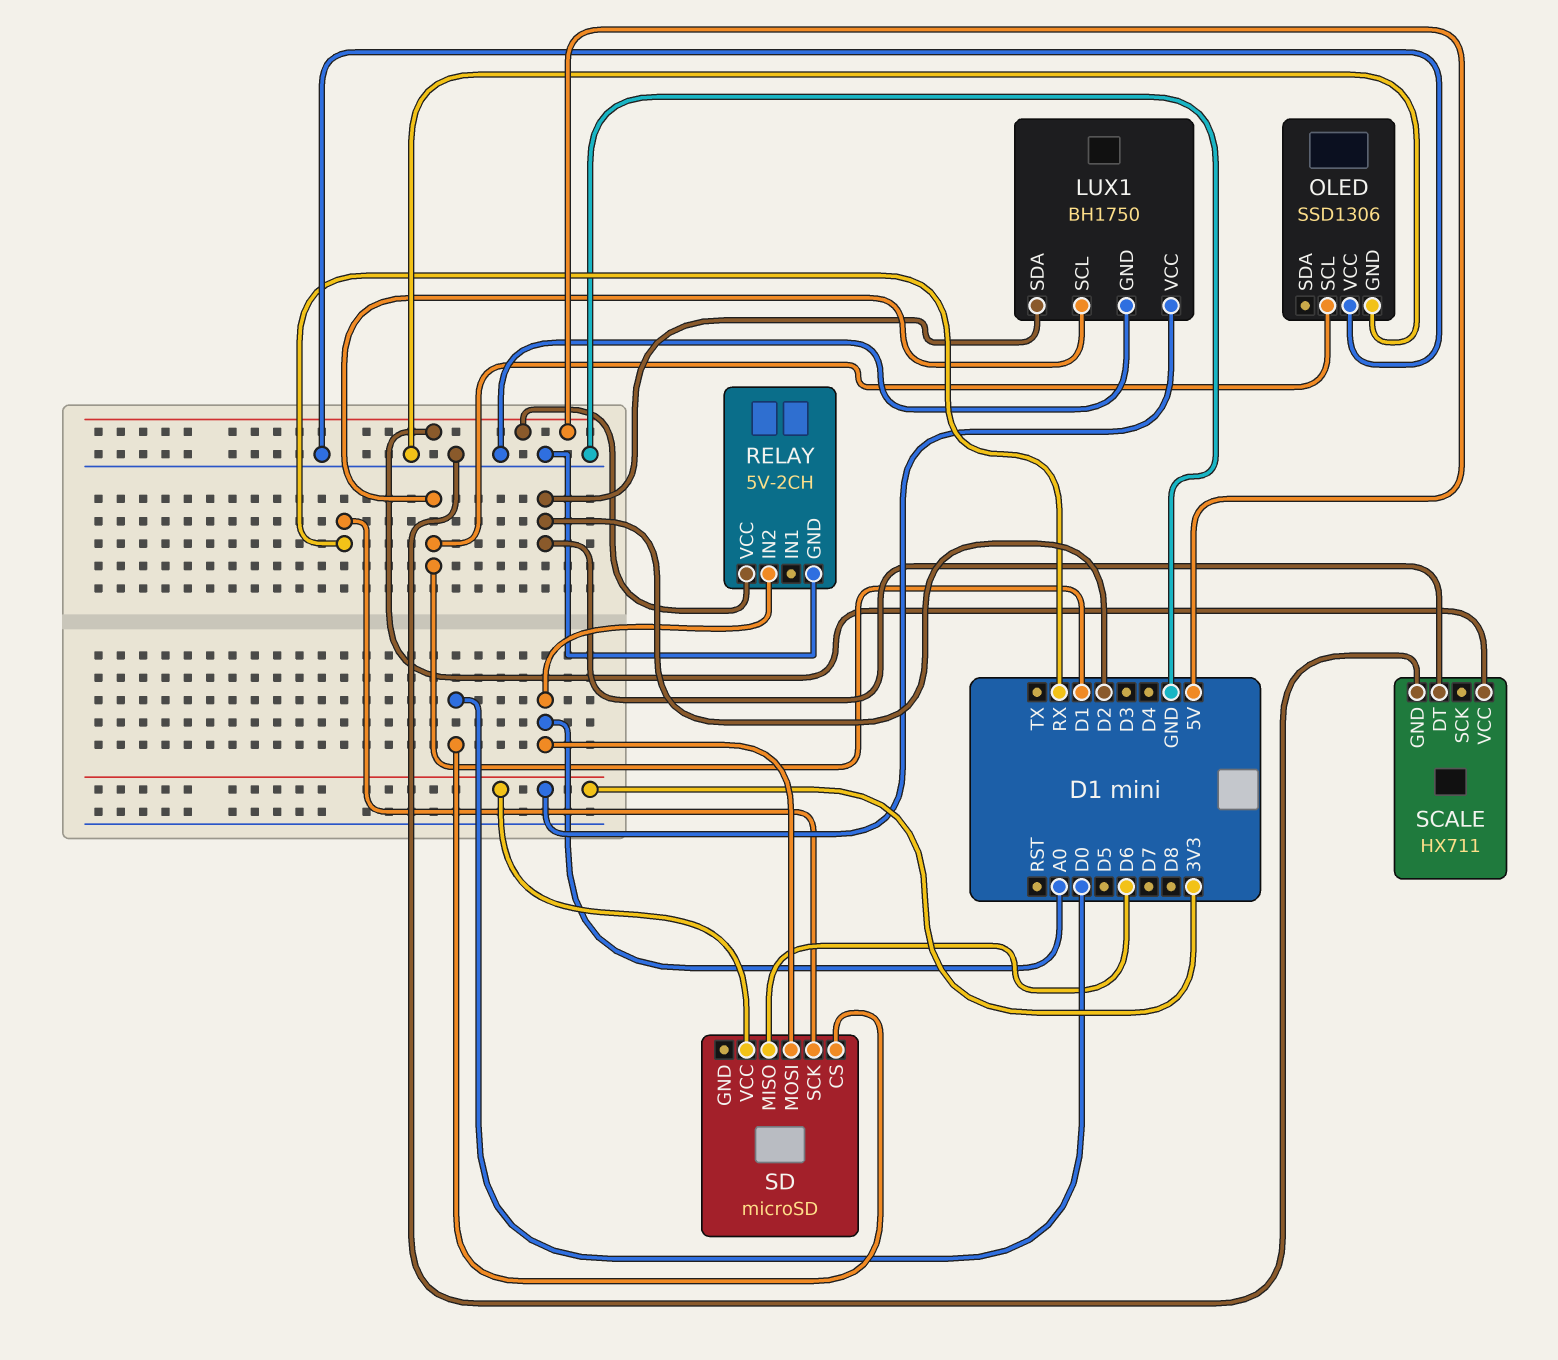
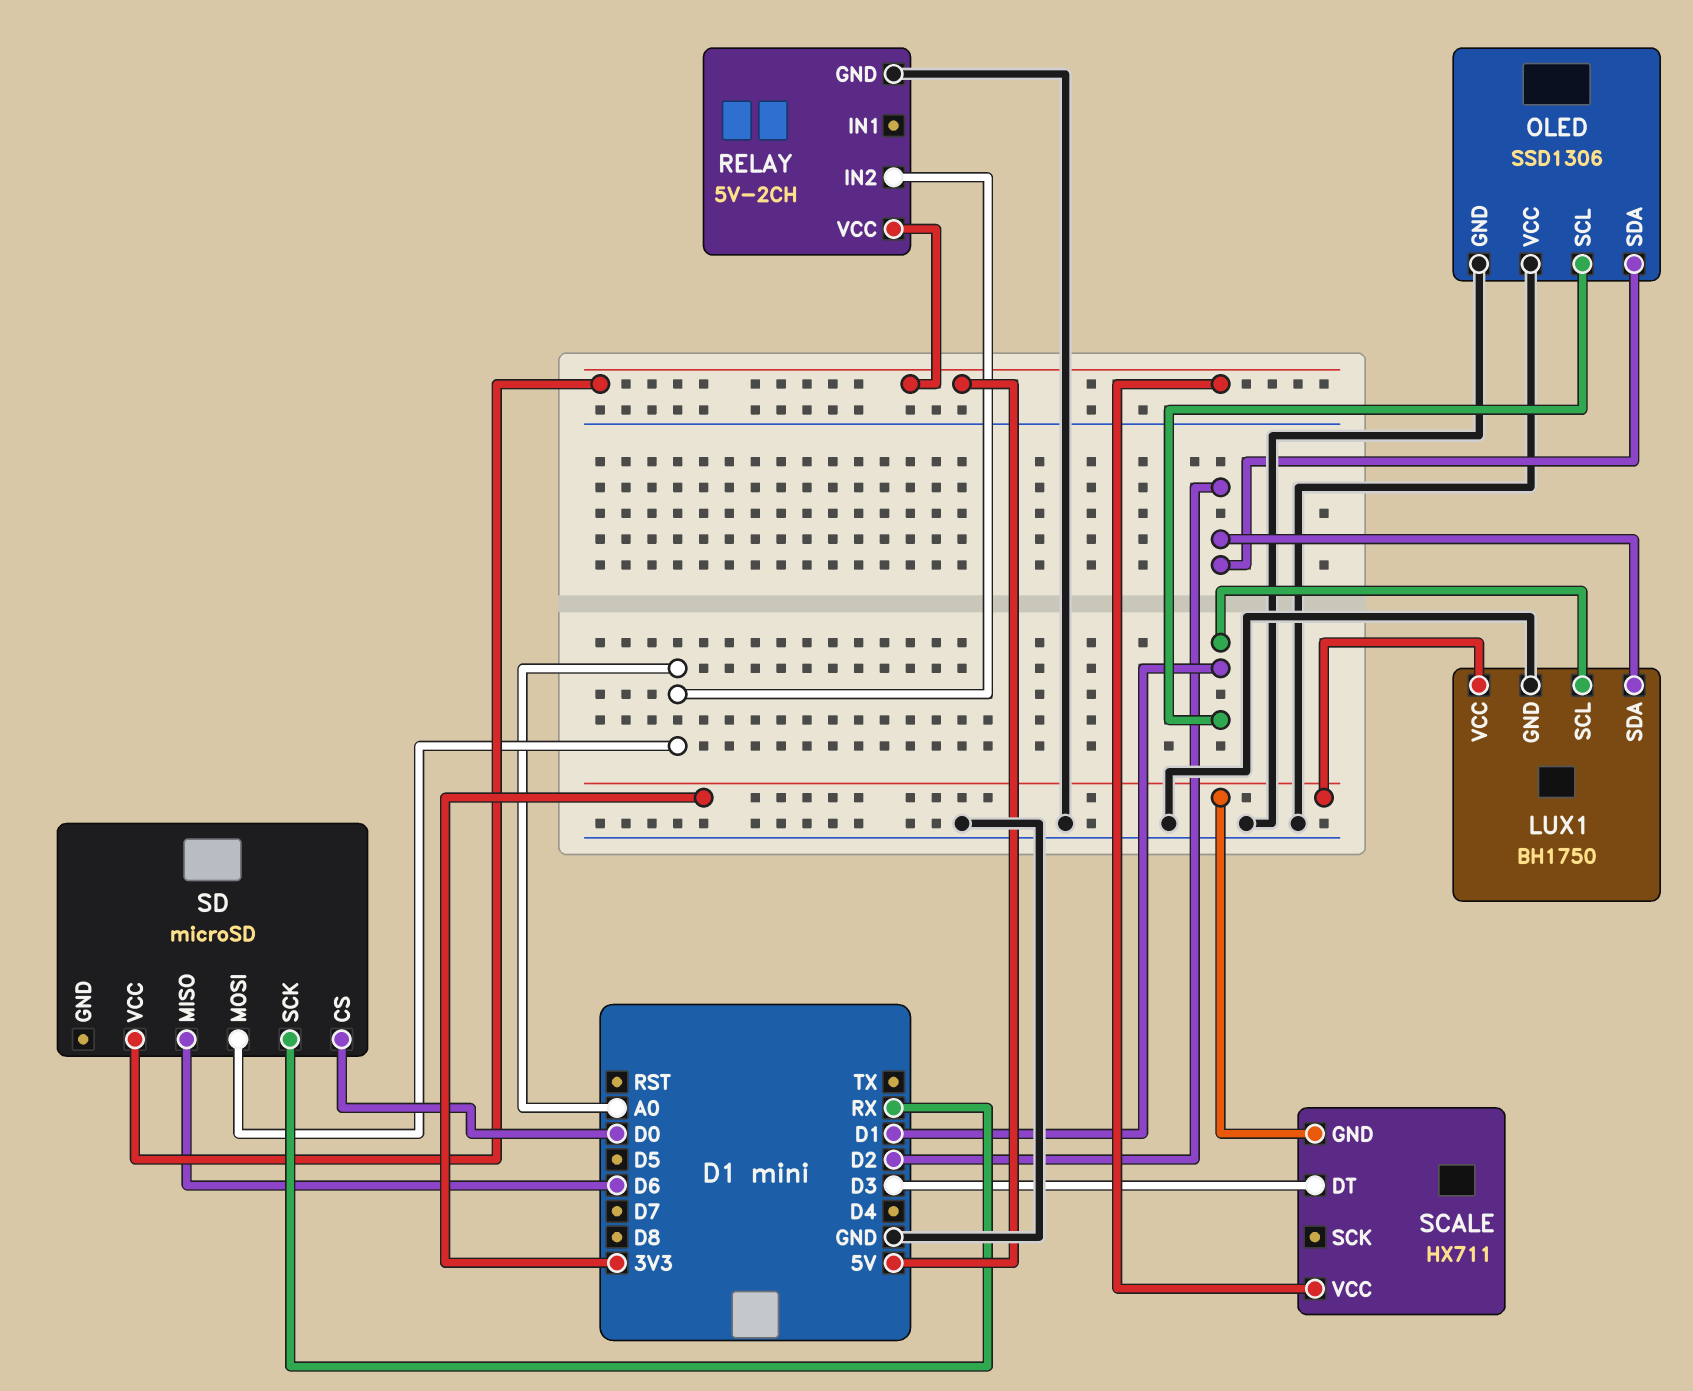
OLED pin SDA: none -> D2
SCALE pin DT: D2 -> D3
SCALE pin GND: GND -> 3V3
SD pin VCC: 3V3 -> 5V

